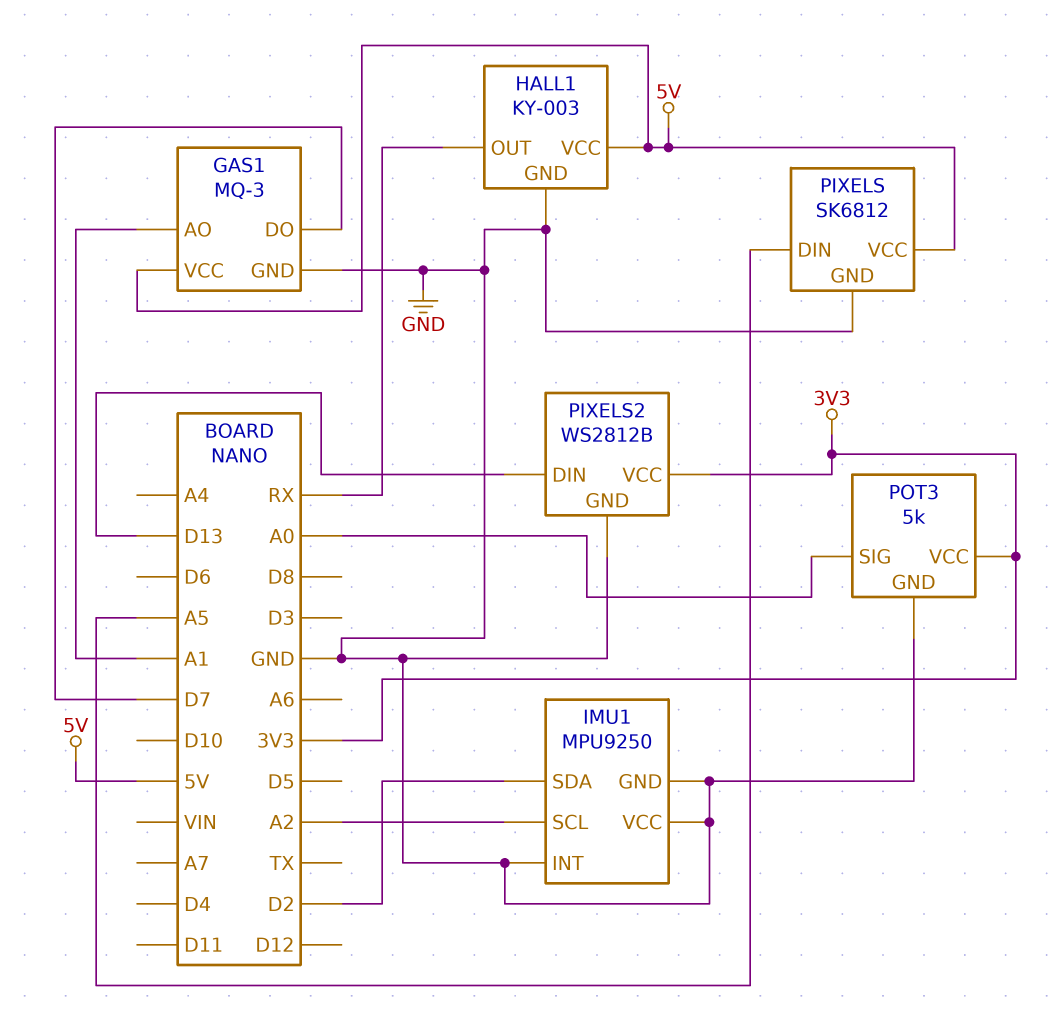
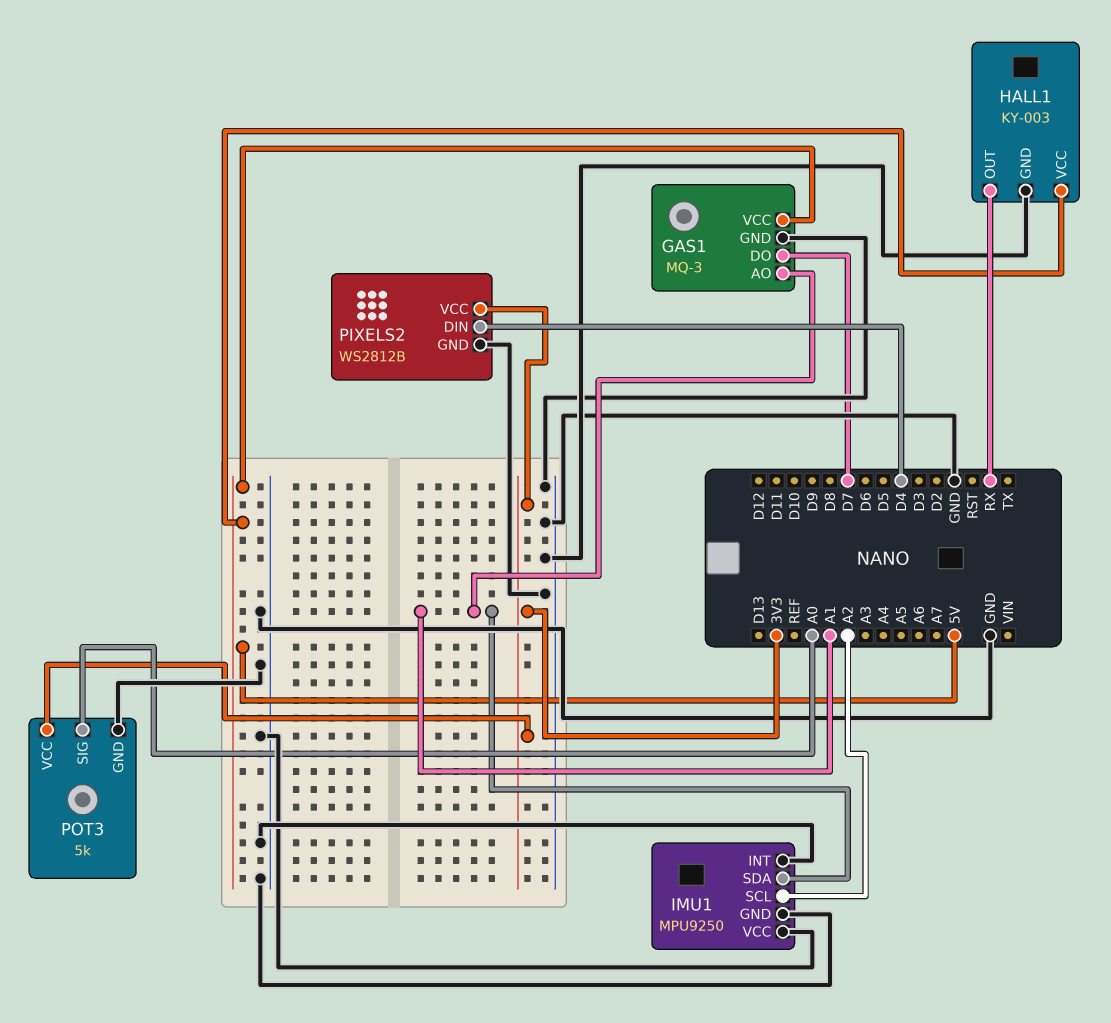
IMU1 pin SDA: D2 -> A1
PIXELS: SK6812 -> none
PIXELS pin DIN: A5 -> none
PIXELS pin GND: GND -> none
PIXELS pin VCC: 5V -> none
PIXELS2 pin DIN: D13 -> D4

